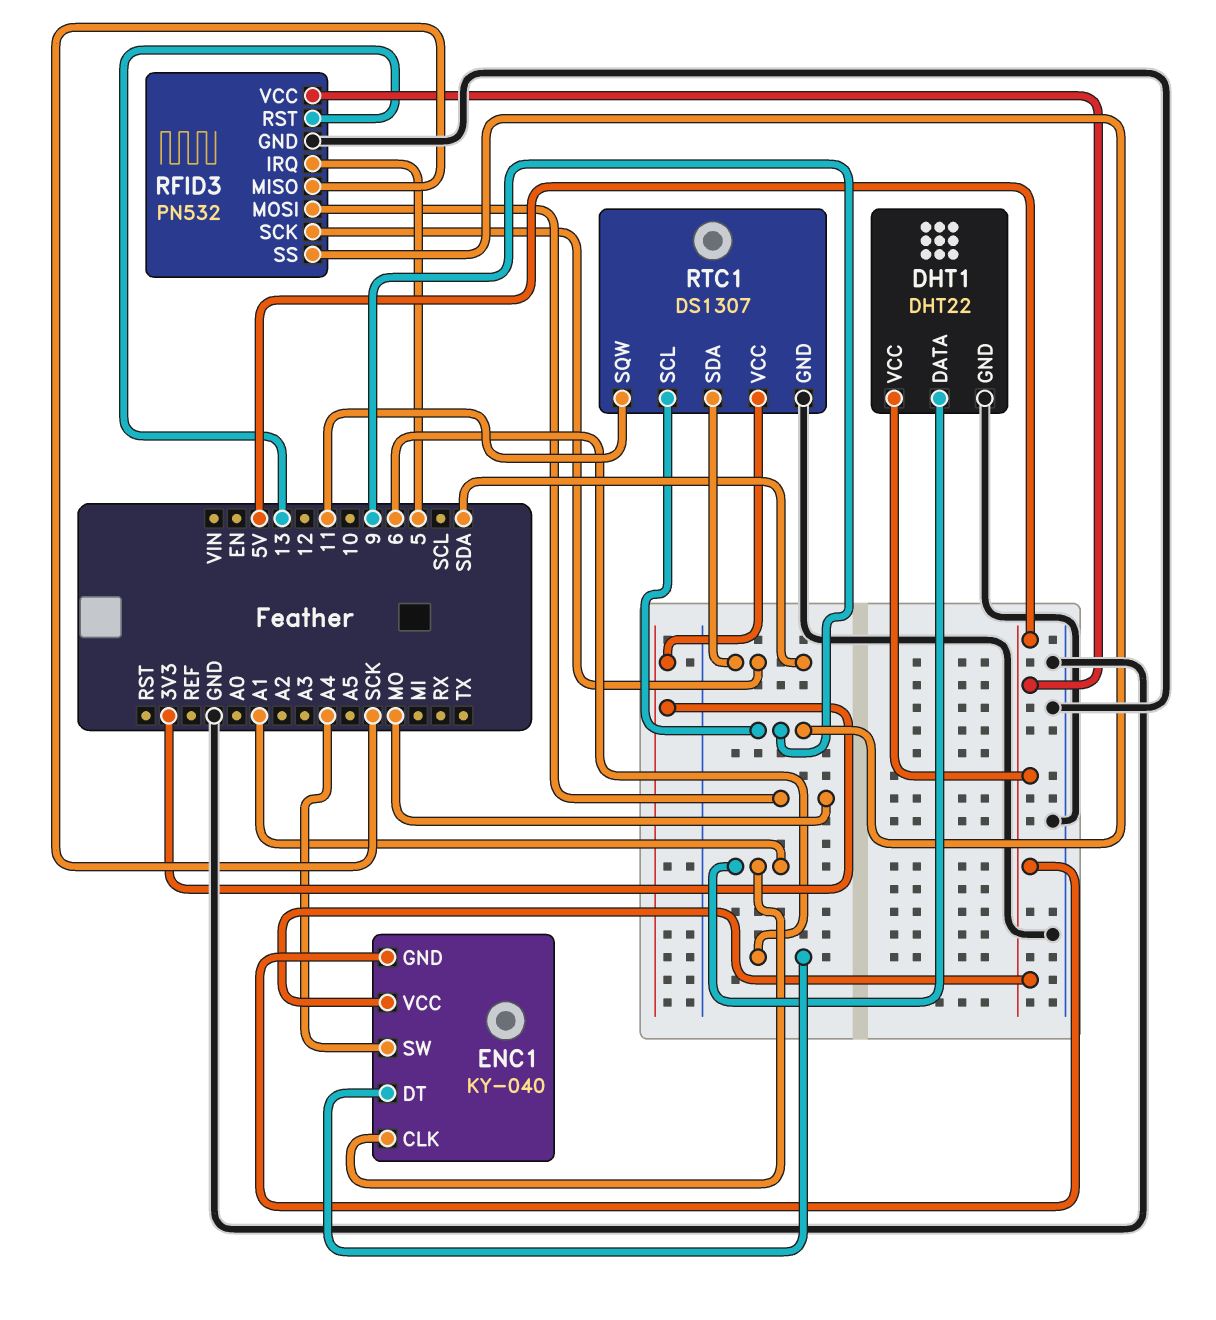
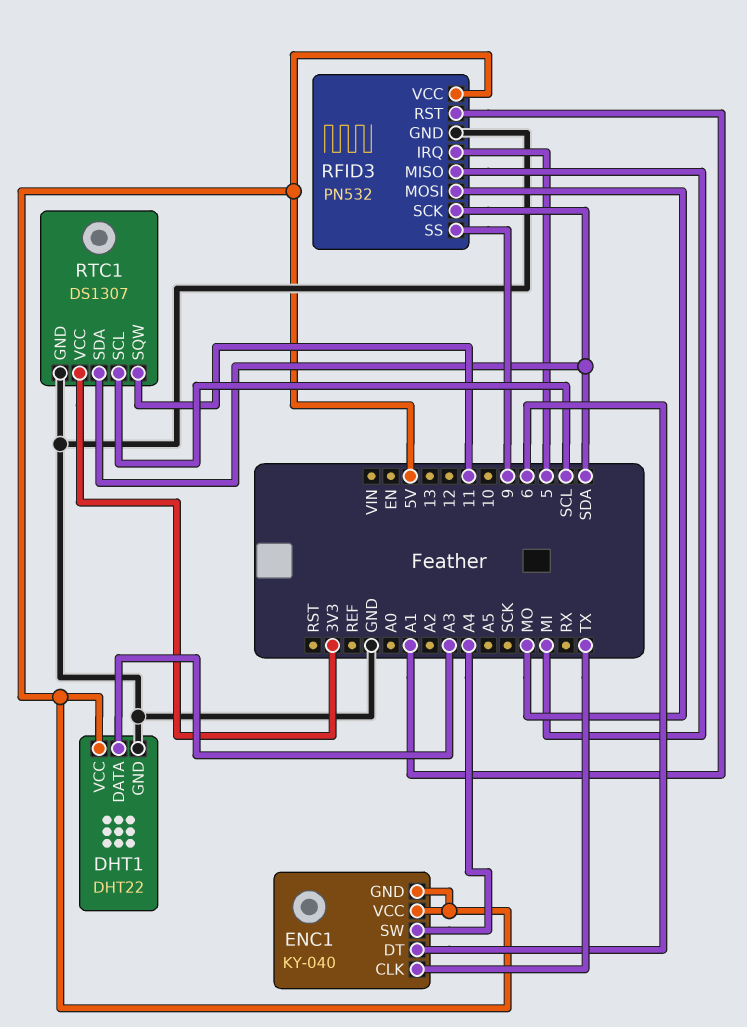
DHT1 pin DATA: A1 -> A3
ENC1 pin CLK: A1 -> TX
RFID3 pin MISO: SCK -> MI
RFID3 pin RST: 13 -> A1
RTC1 pin SCL: 9 -> SCL

